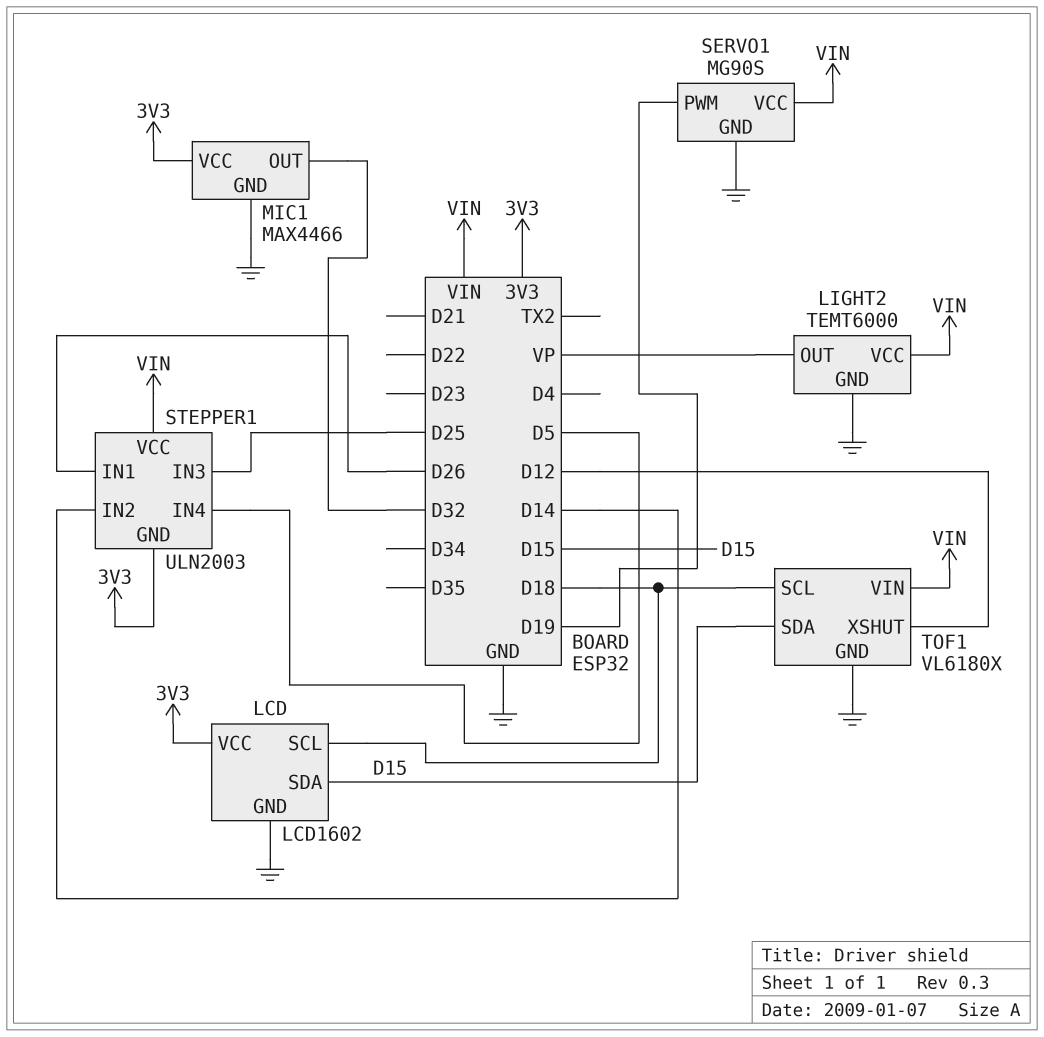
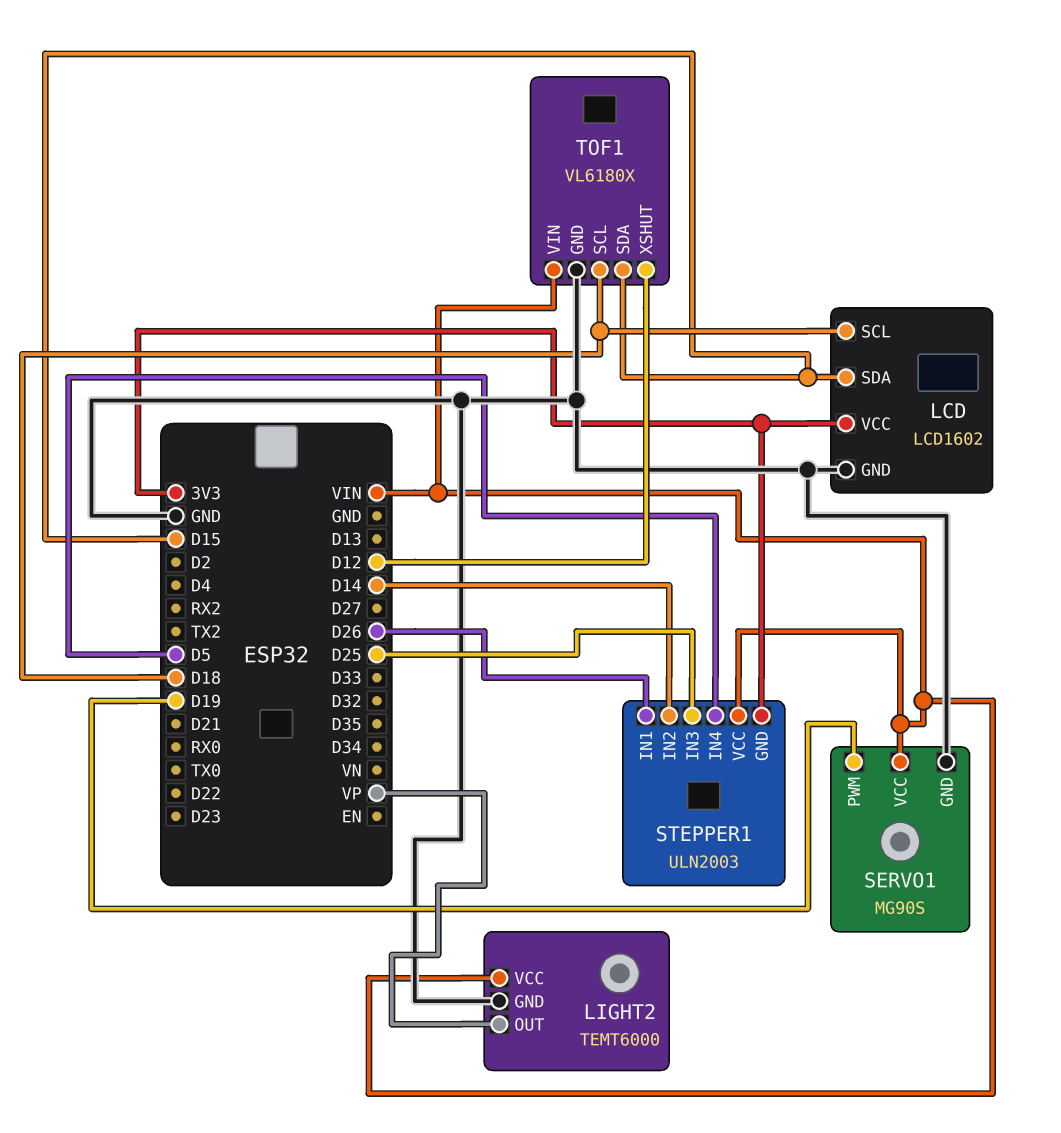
MIC1: MAX4466 -> none
MIC1 pin GND: GND -> none
MIC1 pin OUT: D32 -> none
MIC1 pin VCC: 3V3 -> none

